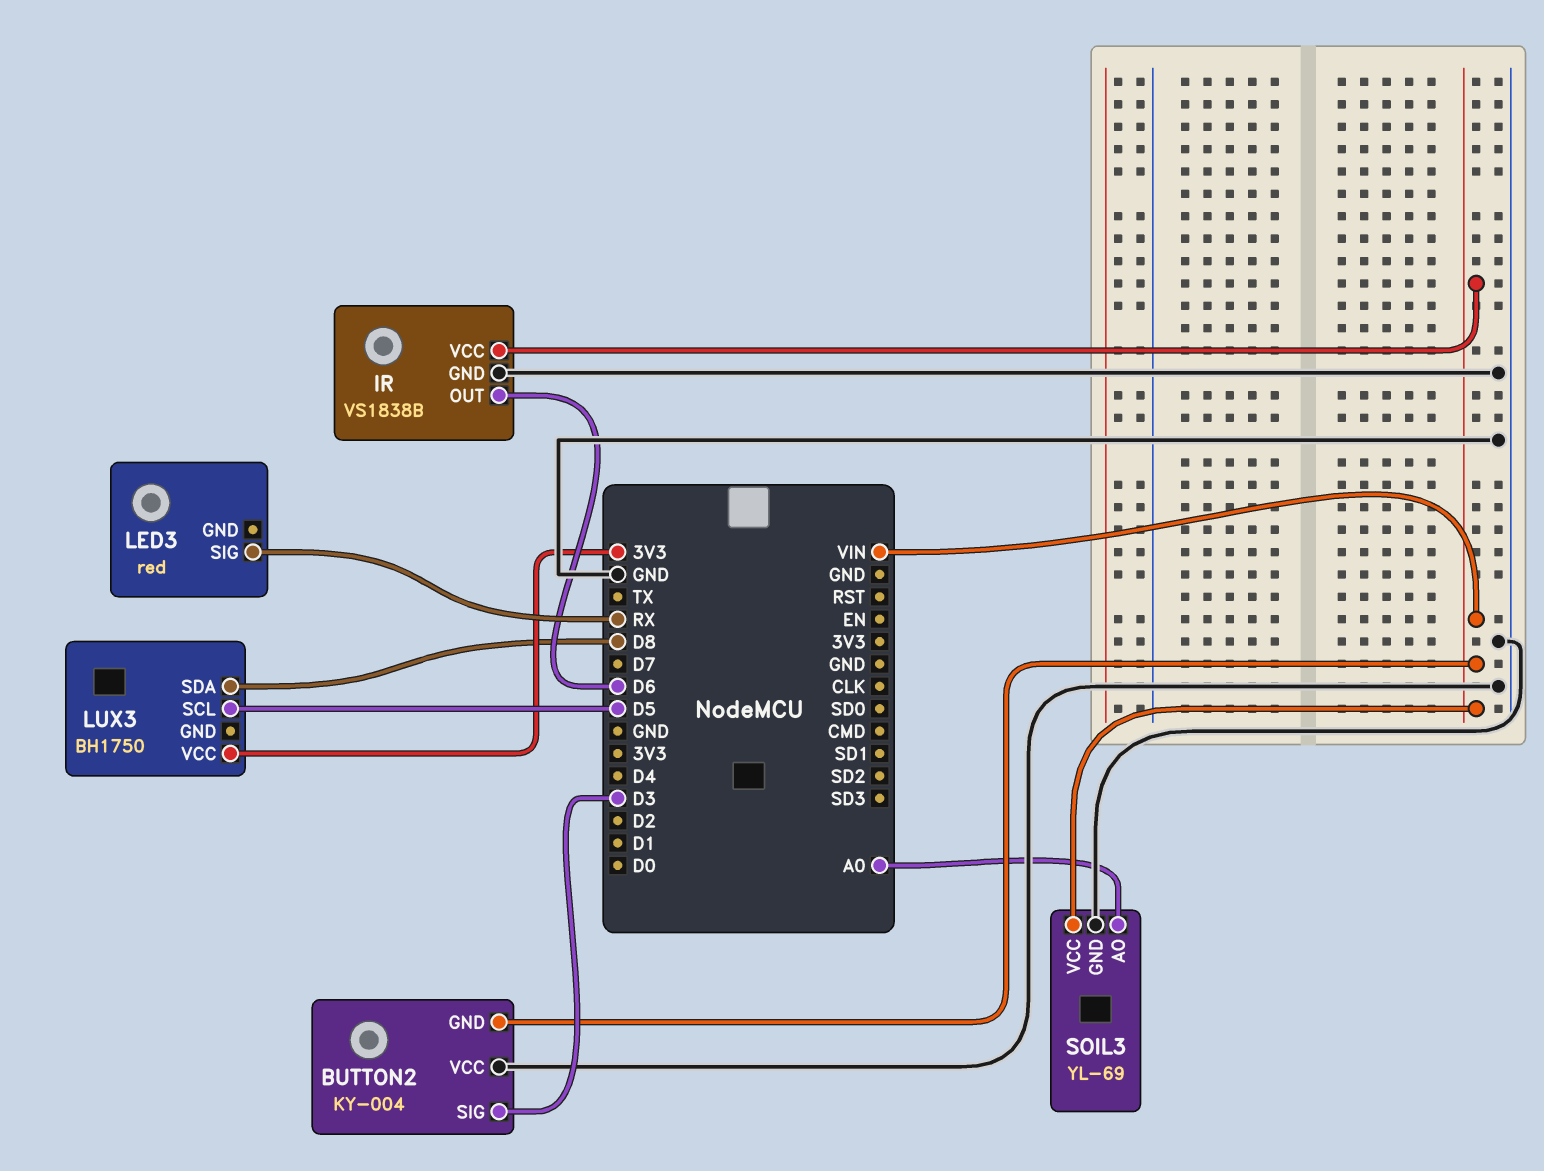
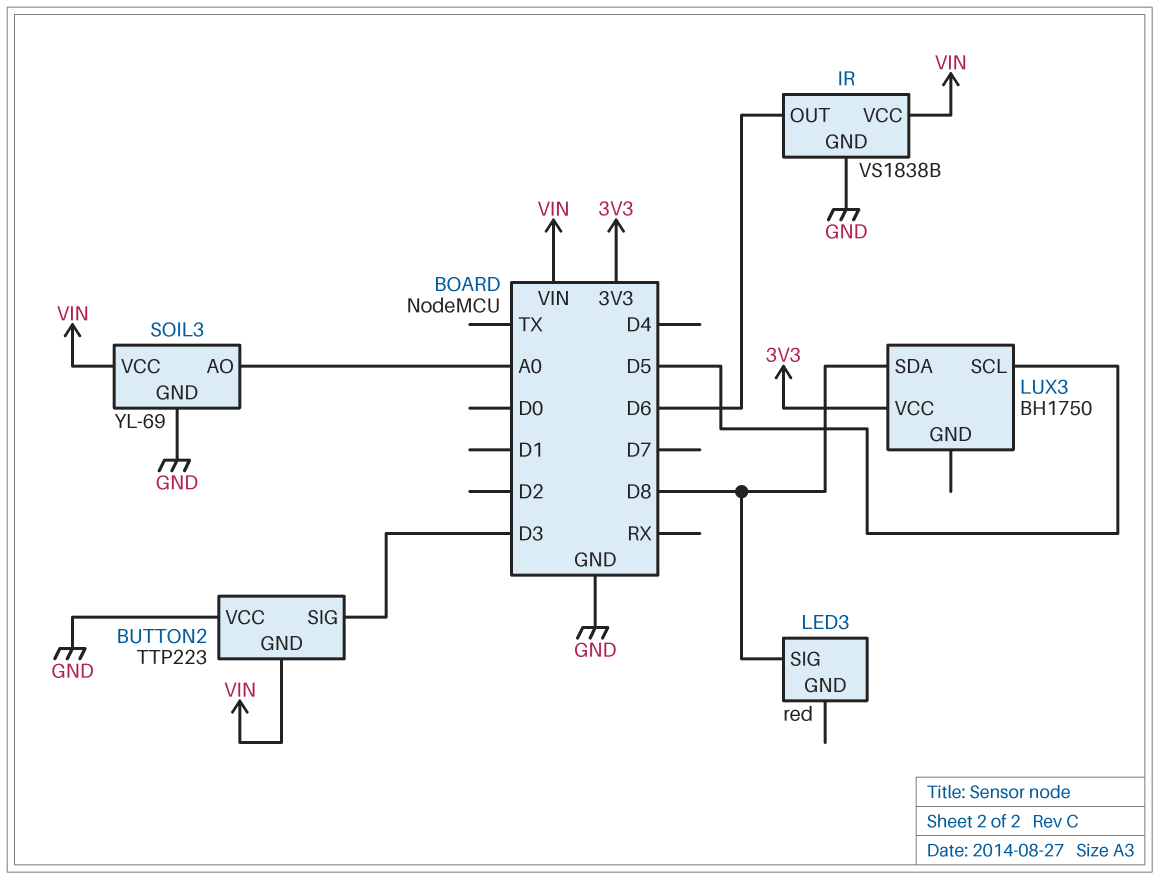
BUTTON2: KY-004 -> TTP223
LED3 pin SIG: RX -> D8

